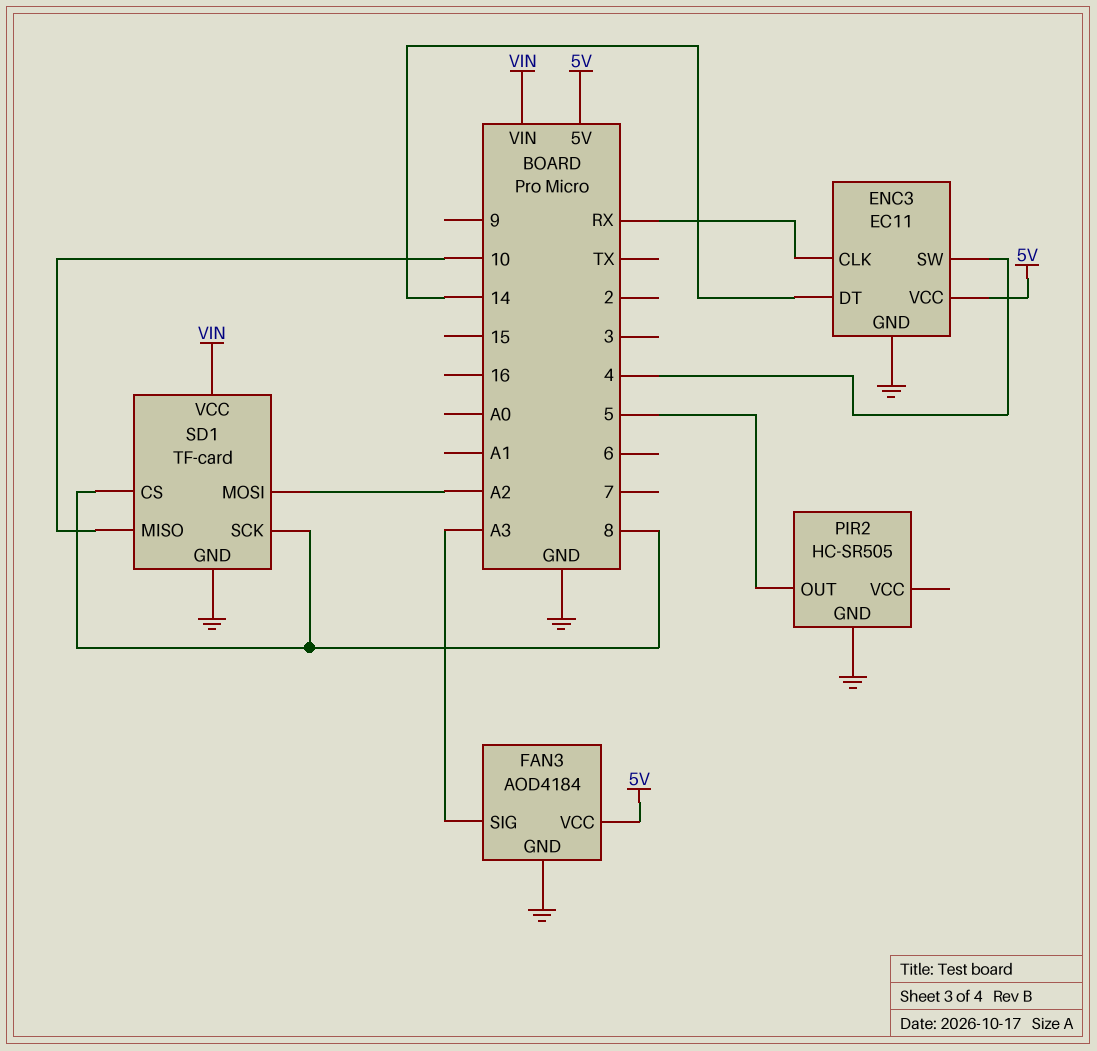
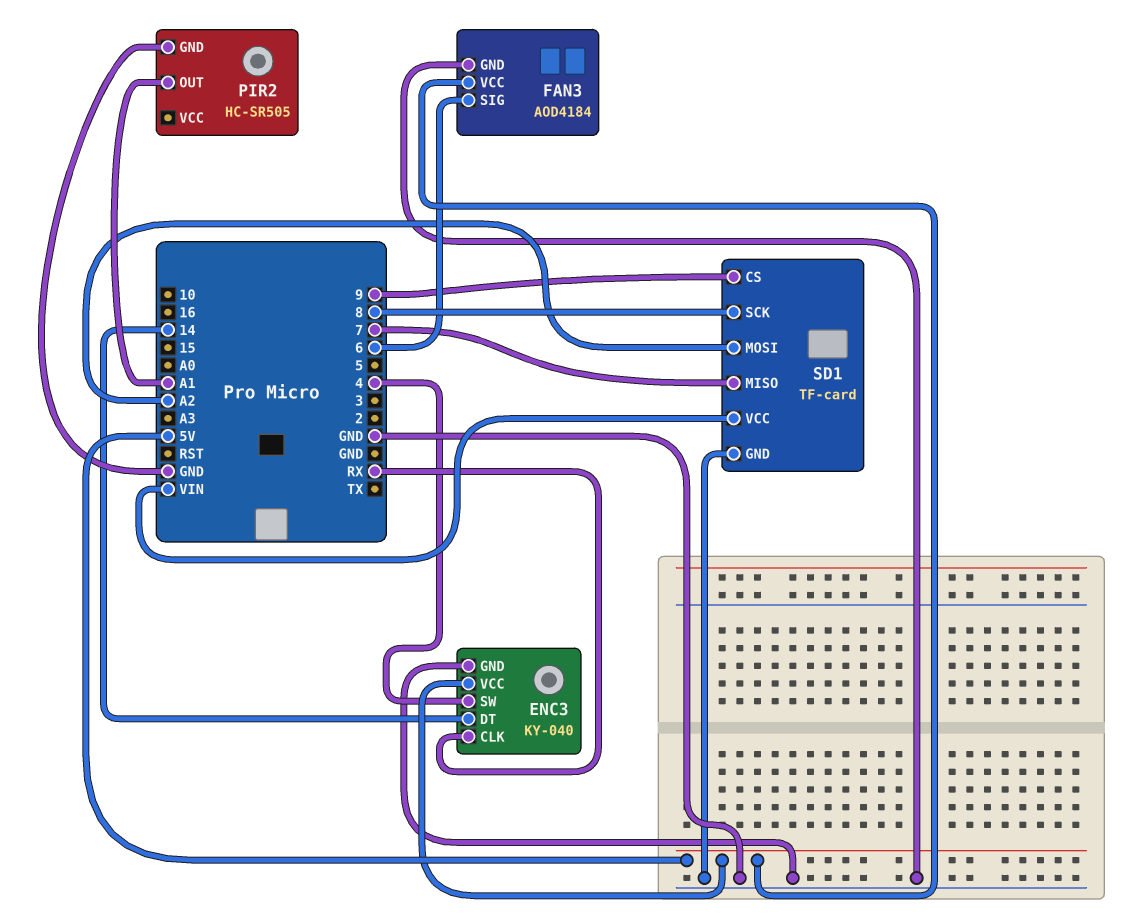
ENC3: EC11 -> KY-040
FAN3 pin SIG: A3 -> 6
PIR2 pin OUT: 5 -> A1
SD1 pin CS: 8 -> 9
SD1 pin MISO: 10 -> 7

